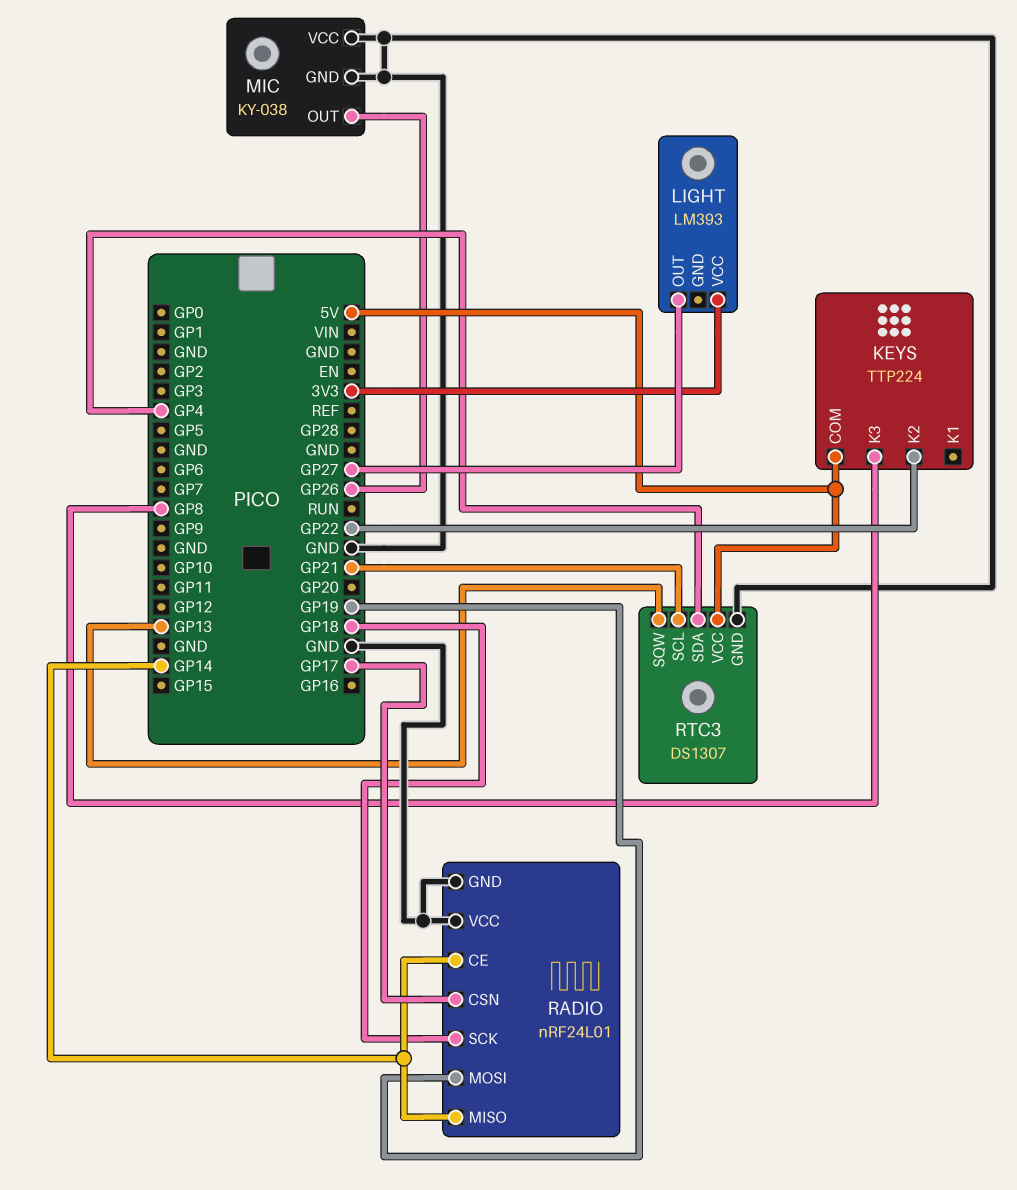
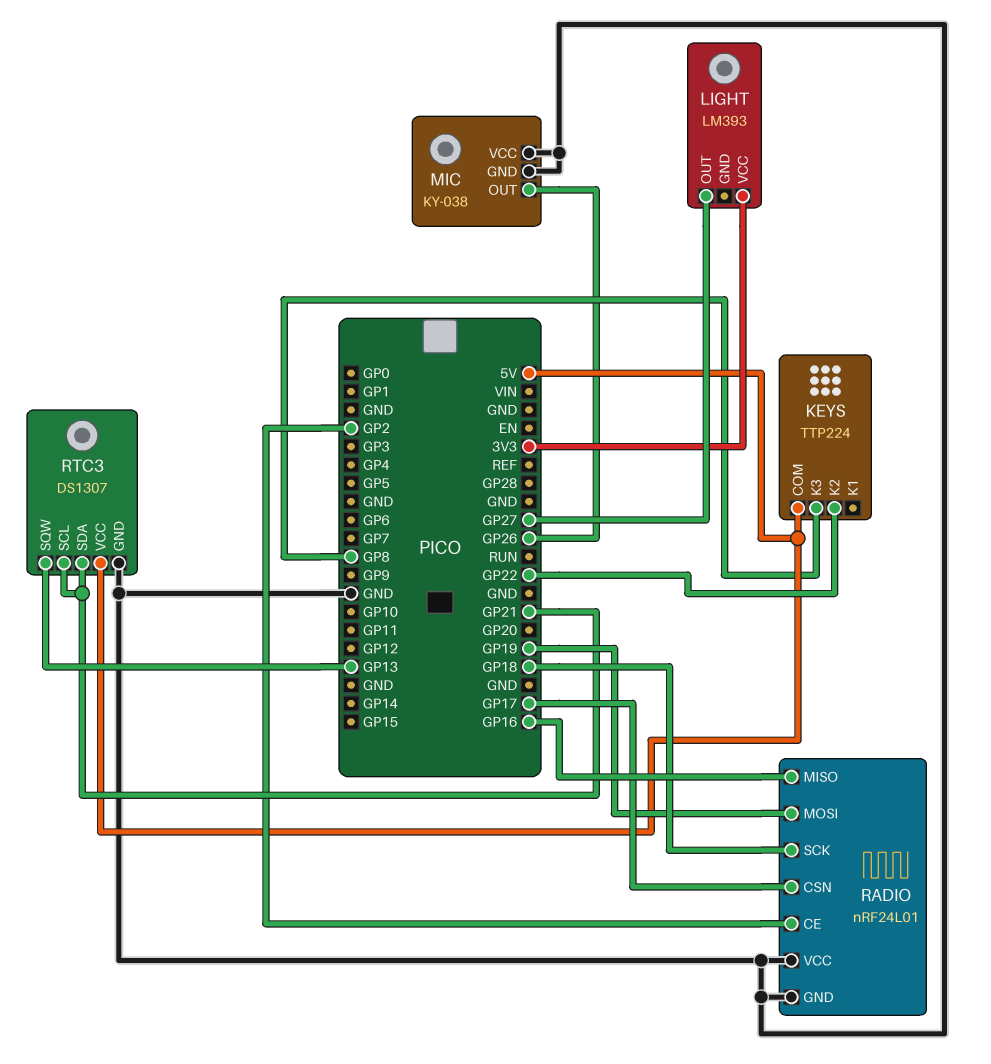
RADIO pin CE: GP14 -> GP2
RADIO pin MISO: GP14 -> GP16
RTC3 pin SDA: GP4 -> GP21

